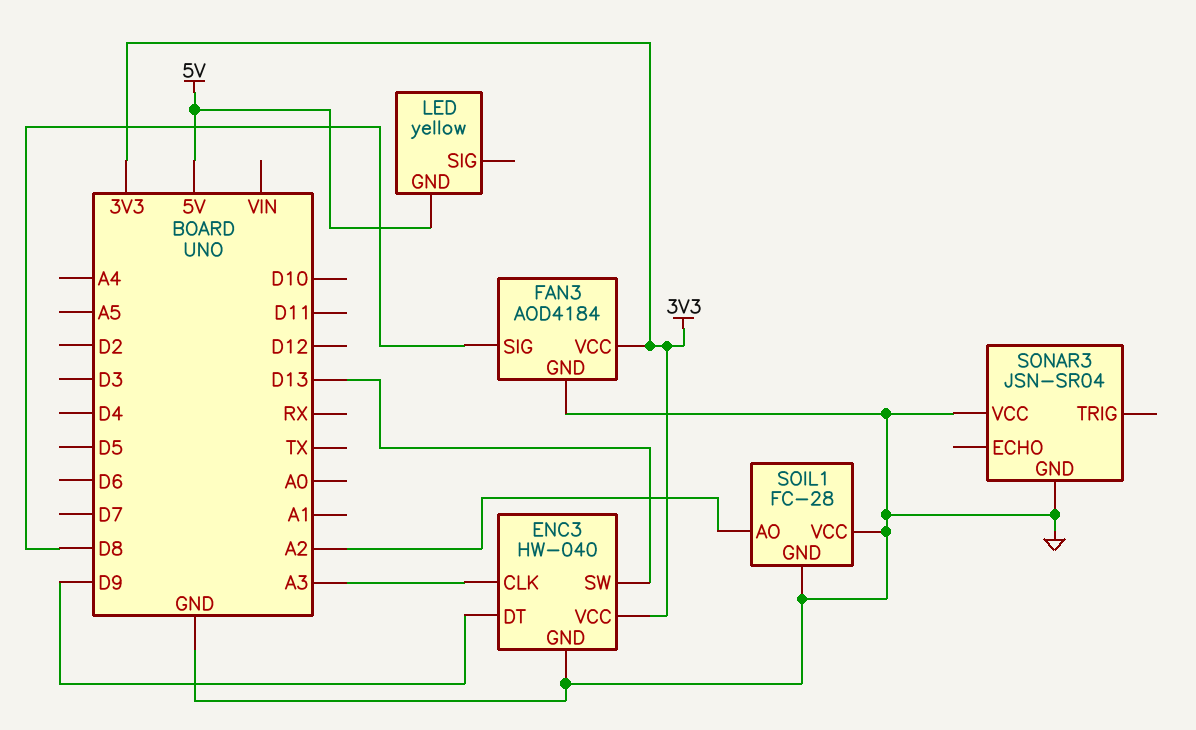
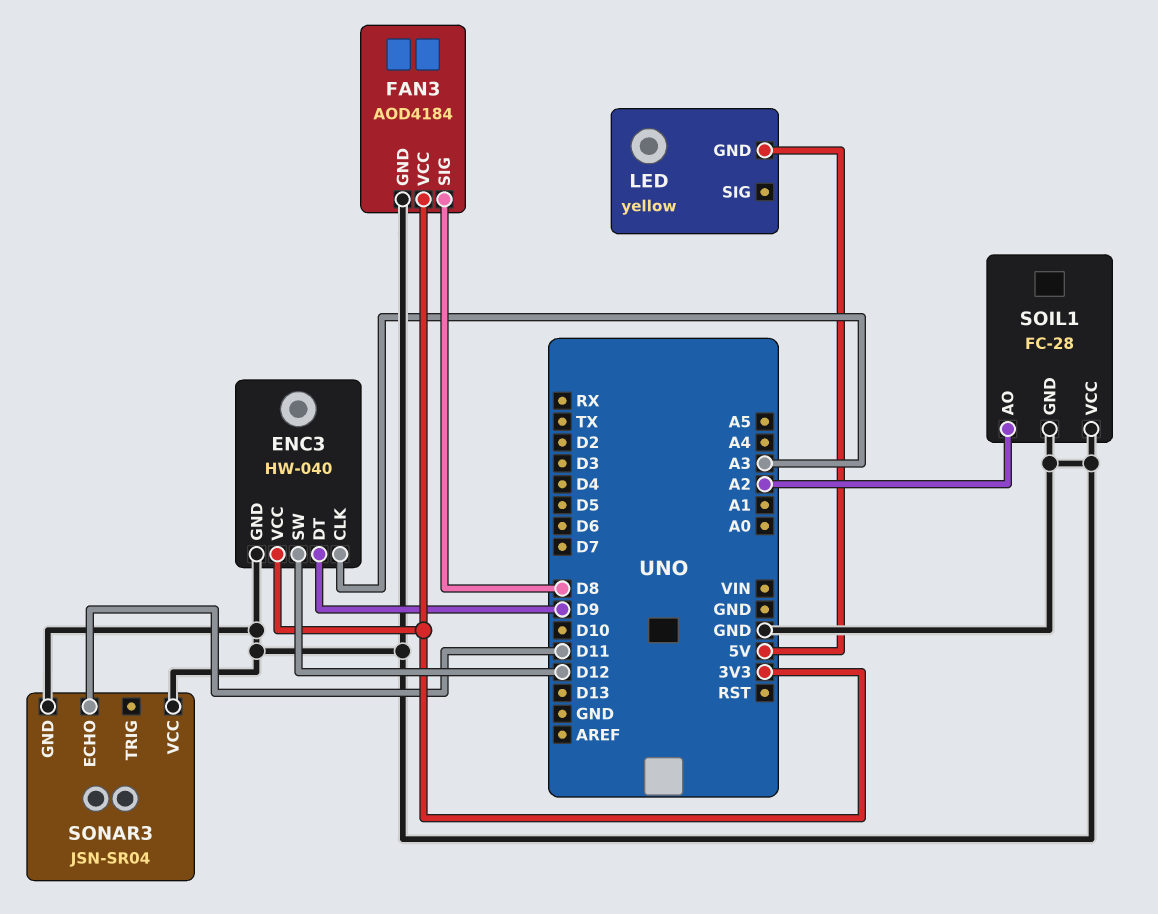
ENC3 pin SW: D13 -> D12
SONAR3 pin ECHO: none -> D11

